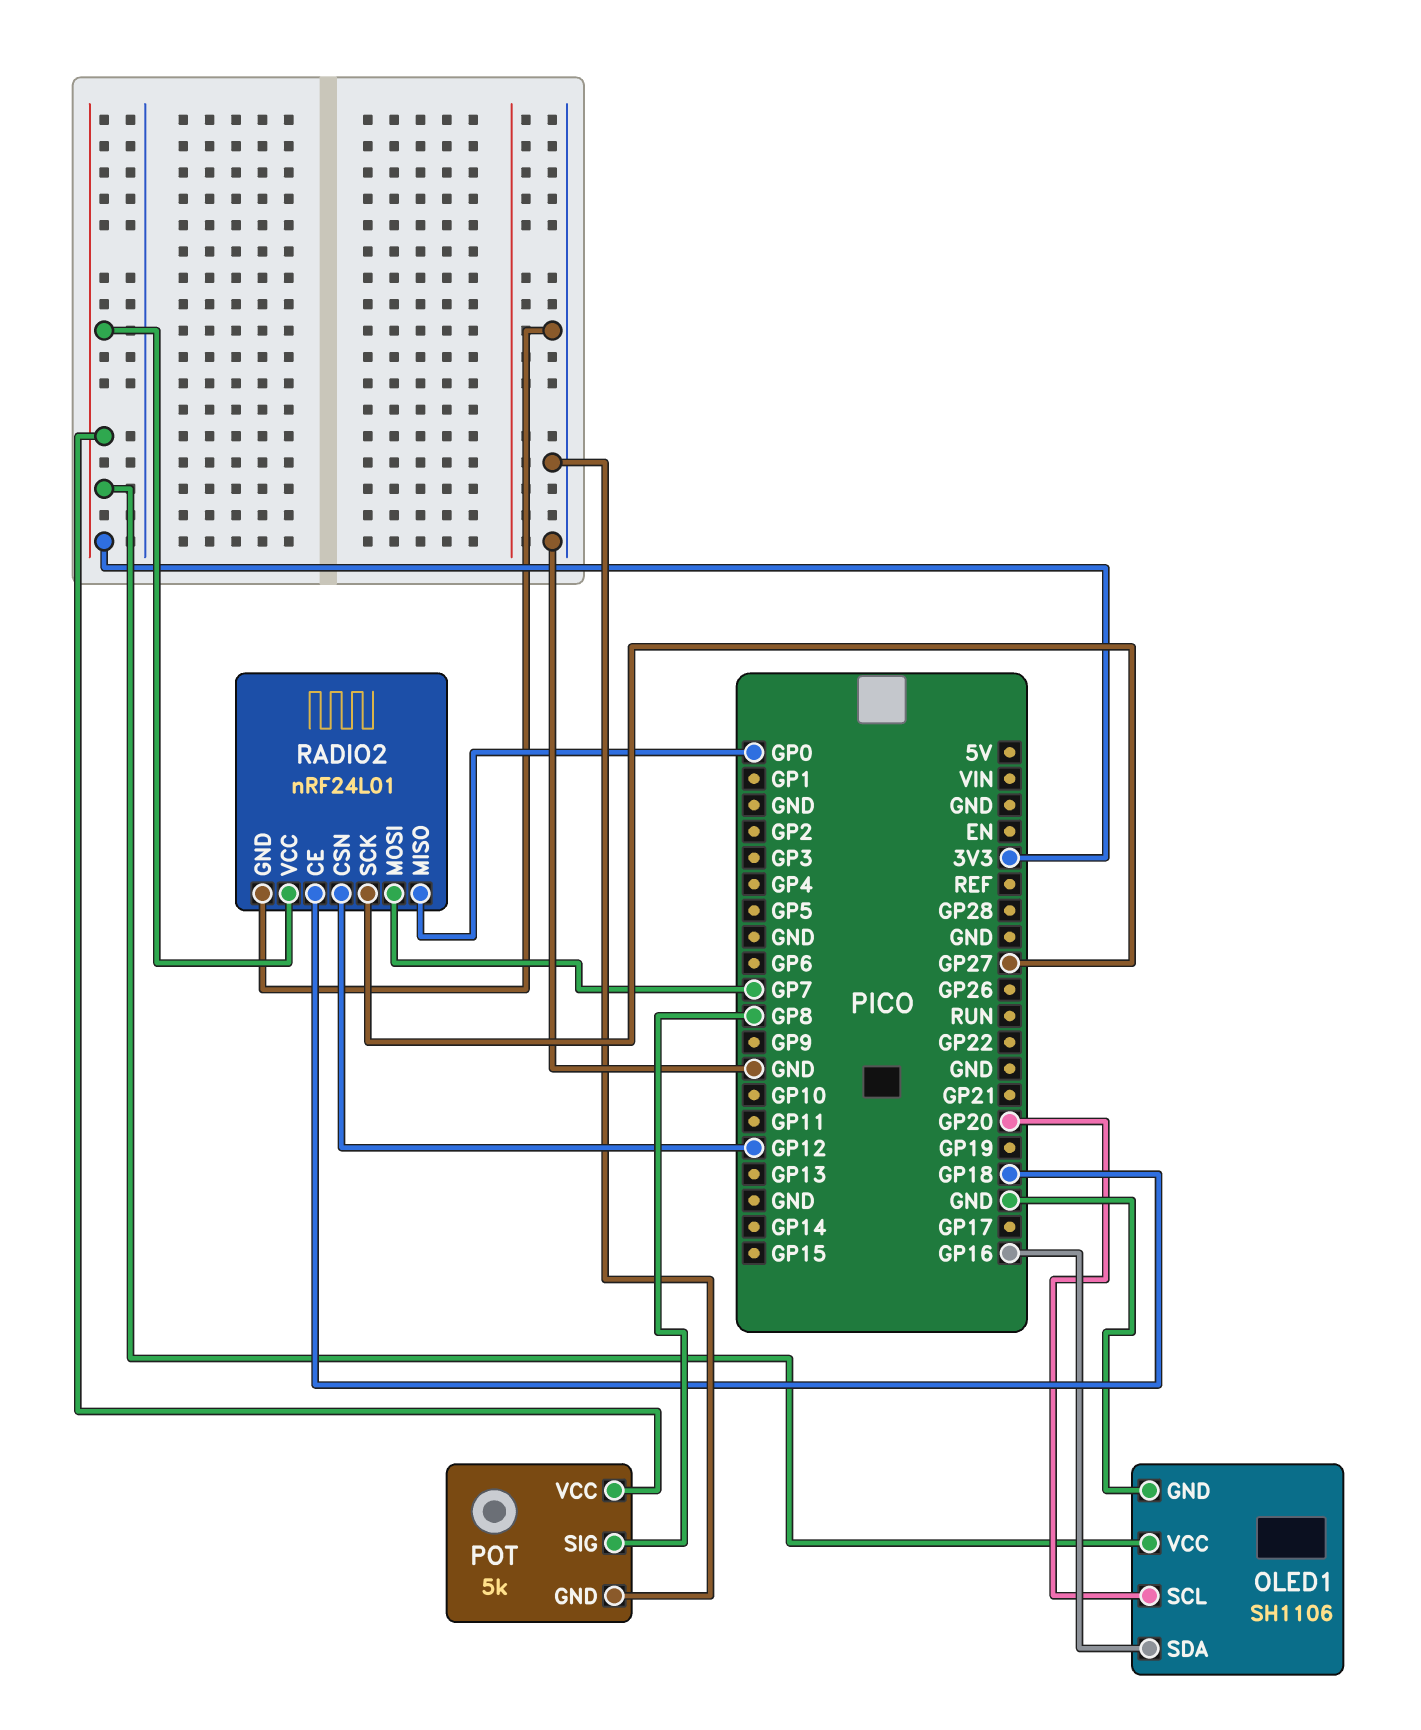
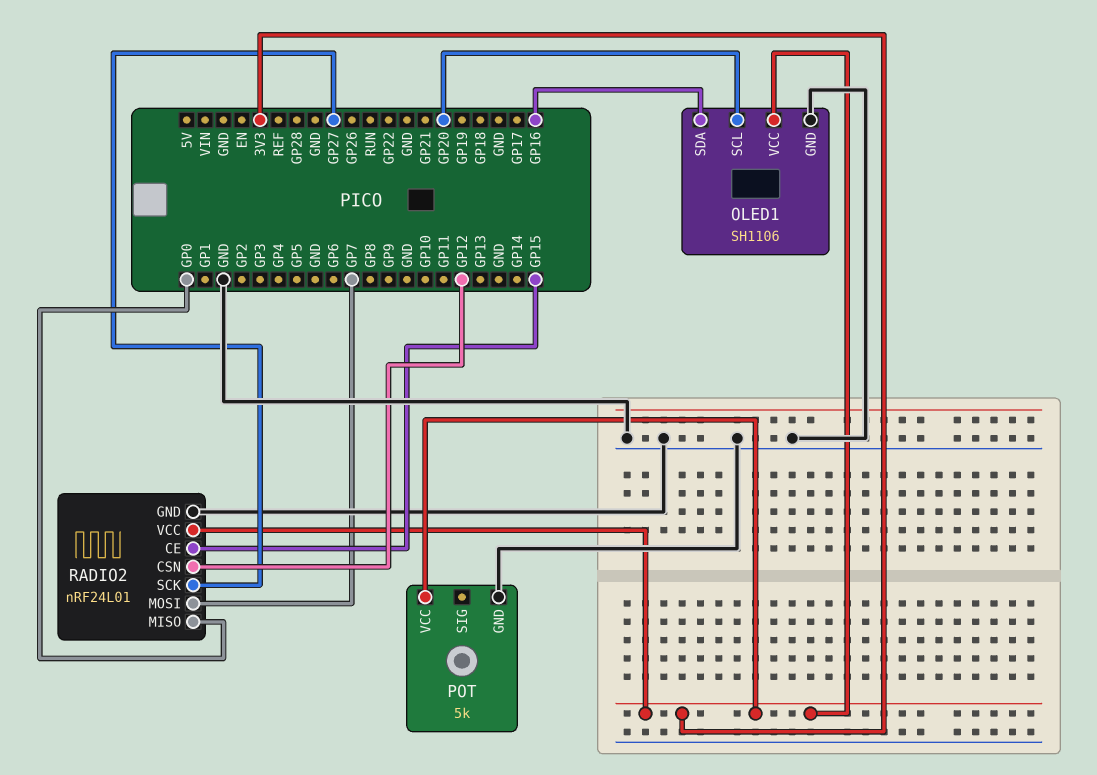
POT pin SIG: GP8 -> none
RADIO2 pin CE: GP18 -> GP15

